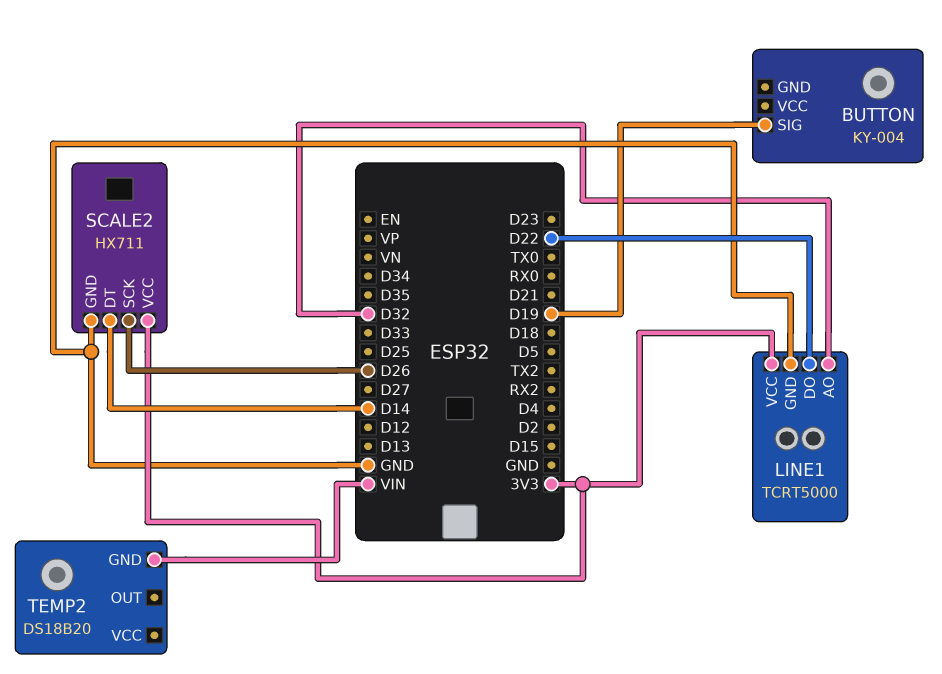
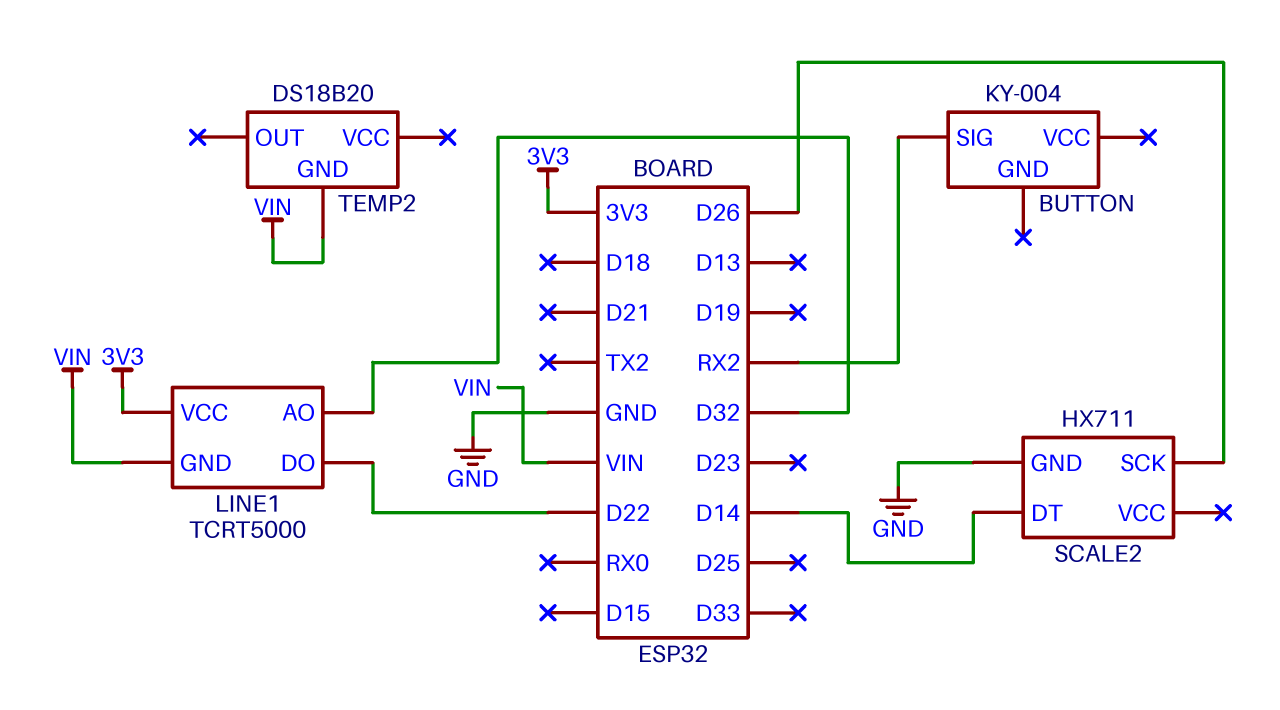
BUTTON pin SIG: D19 -> RX2
LINE1 pin GND: GND -> VIN
SCALE2 pin VCC: 3V3 -> none

